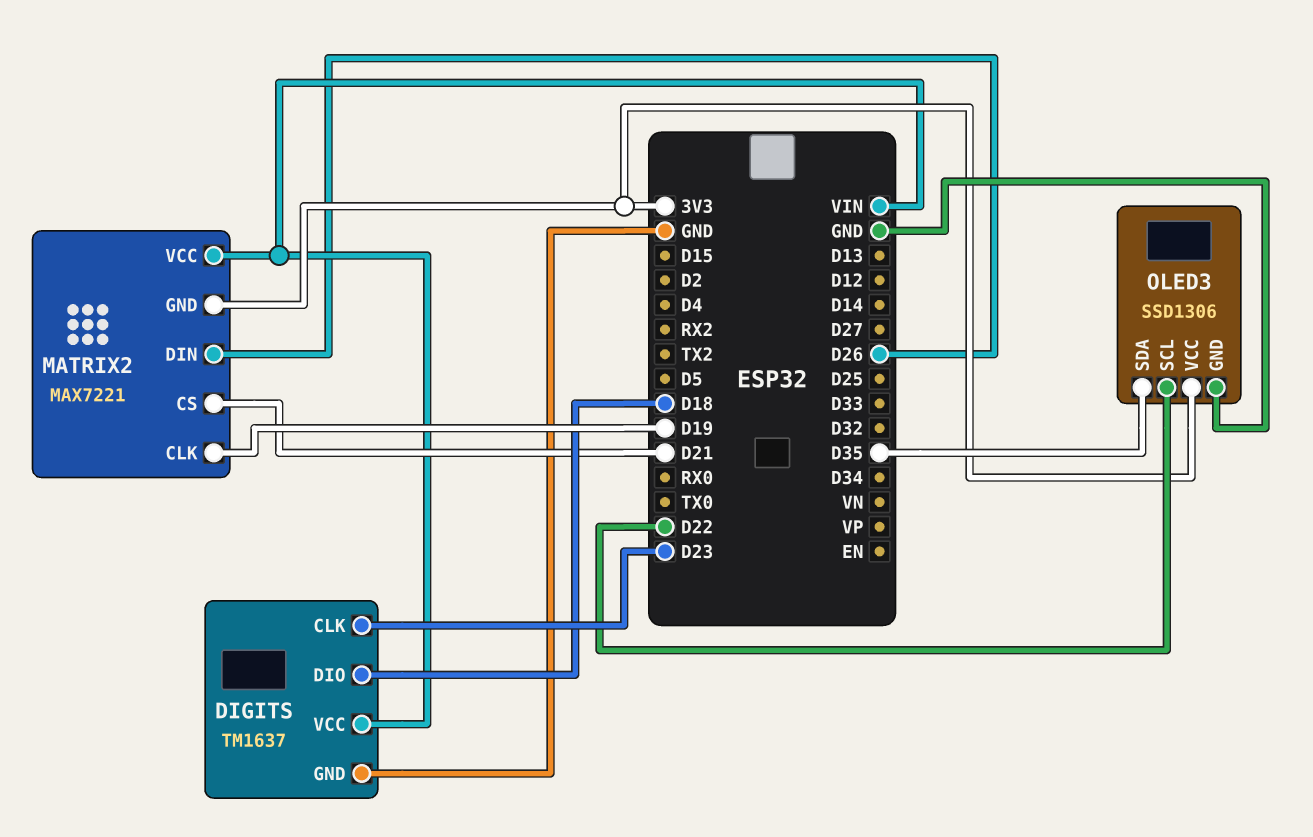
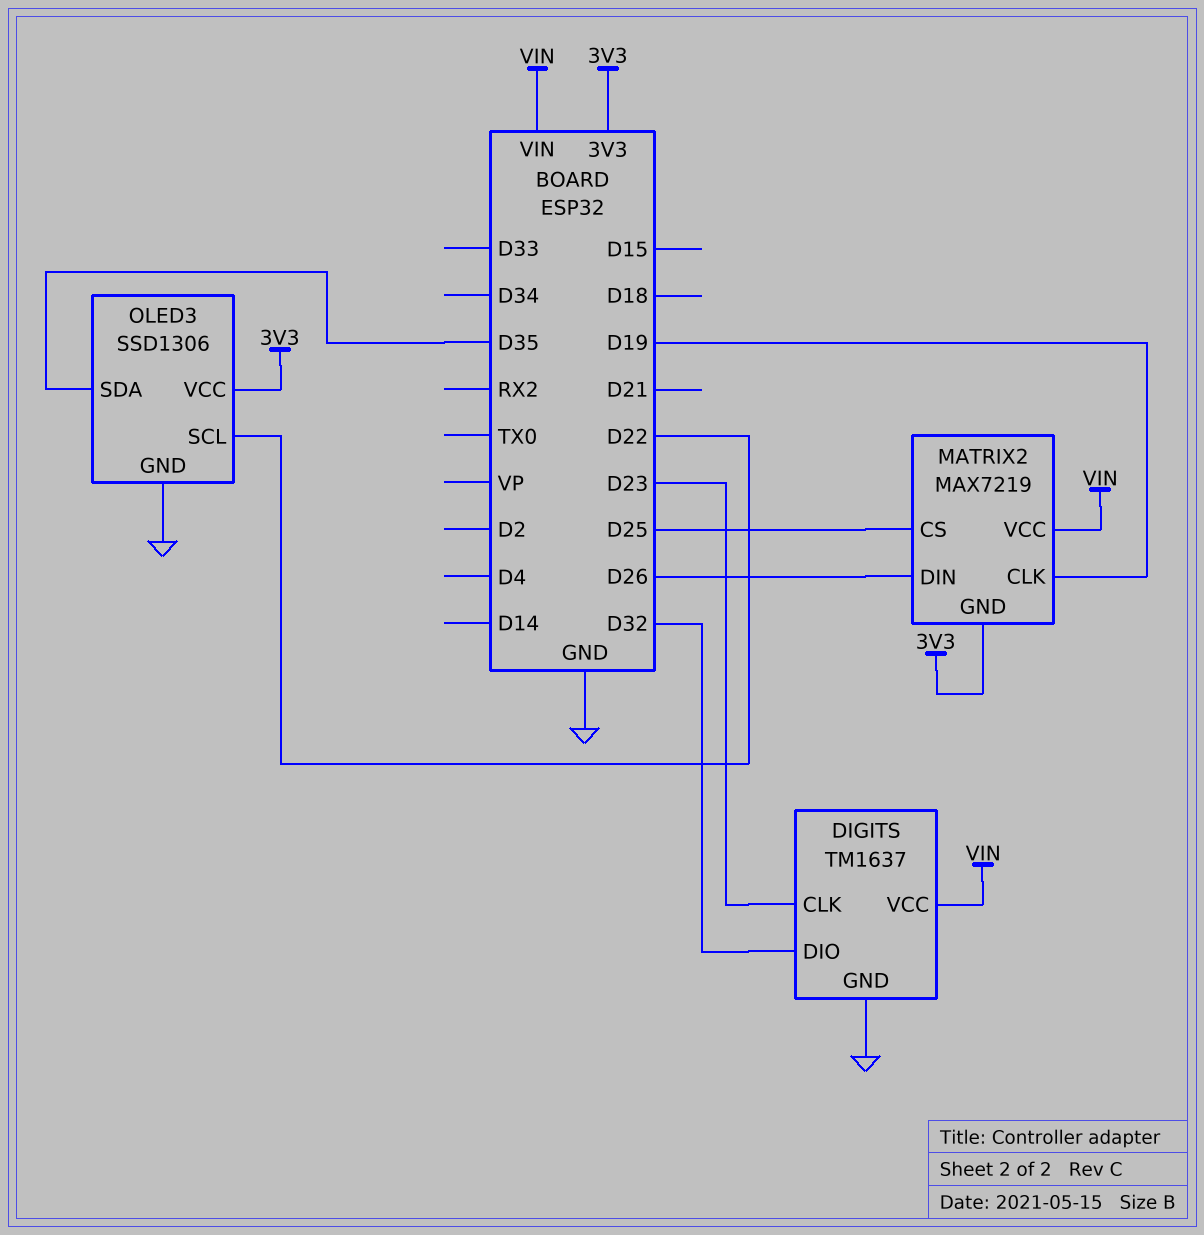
DIGITS pin DIO: D18 -> D32
MATRIX2: MAX7221 -> MAX7219
MATRIX2 pin CS: D21 -> D25

